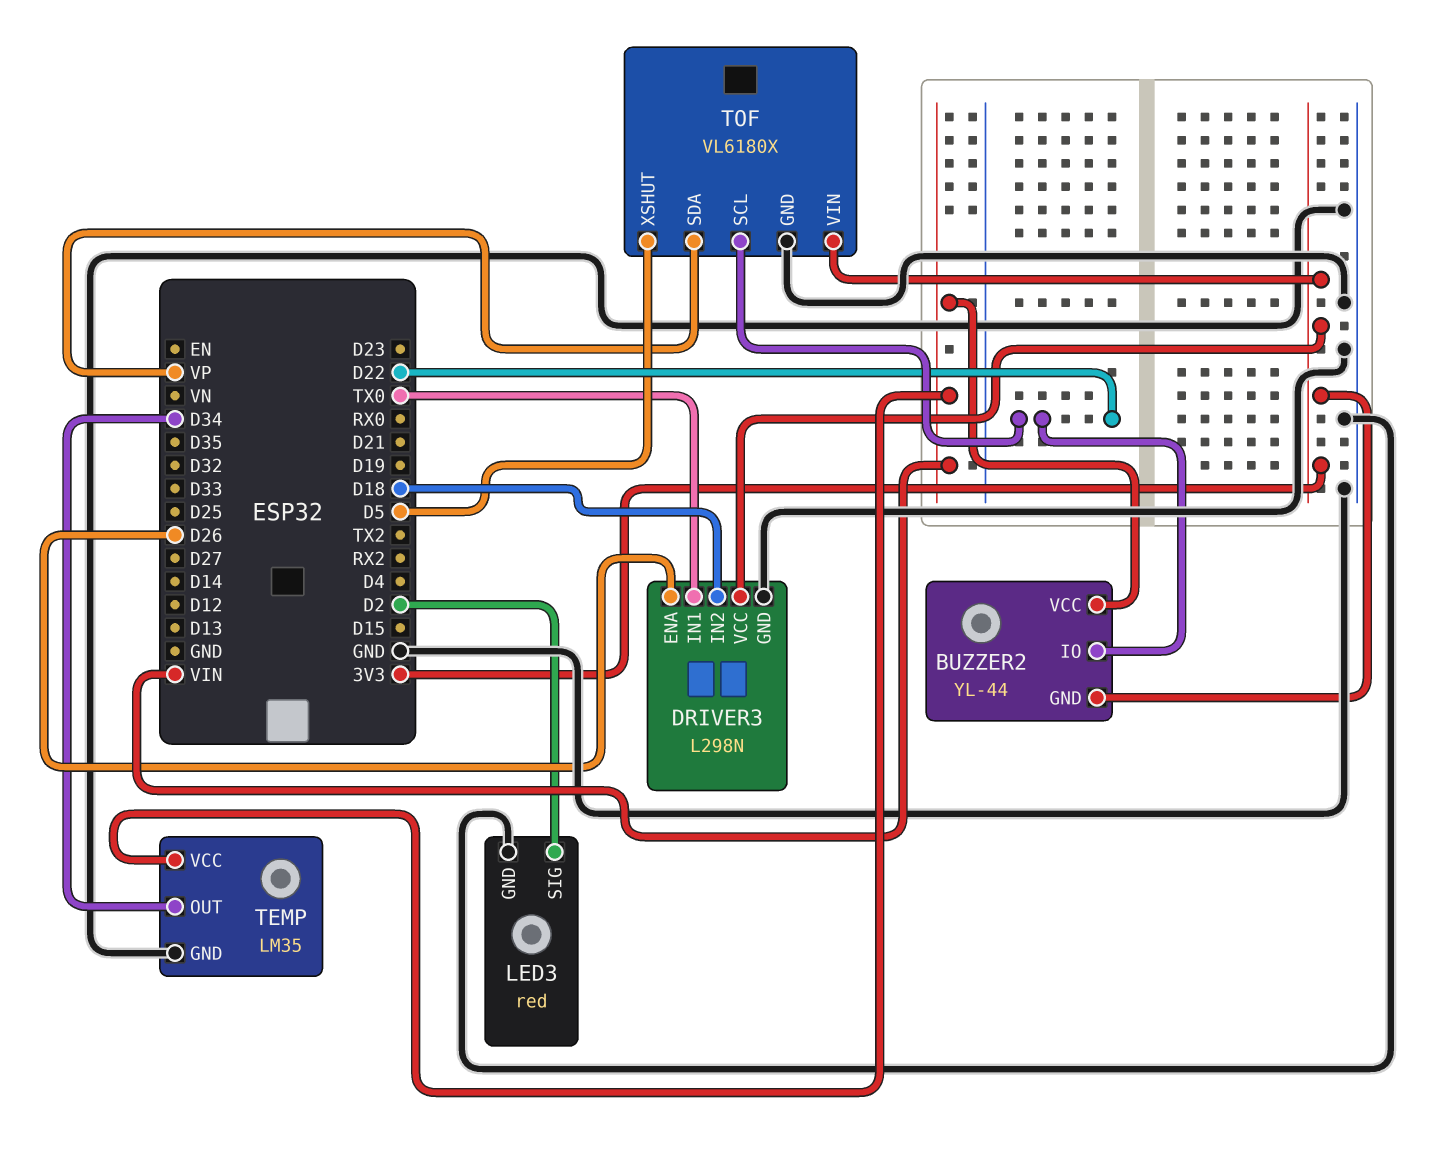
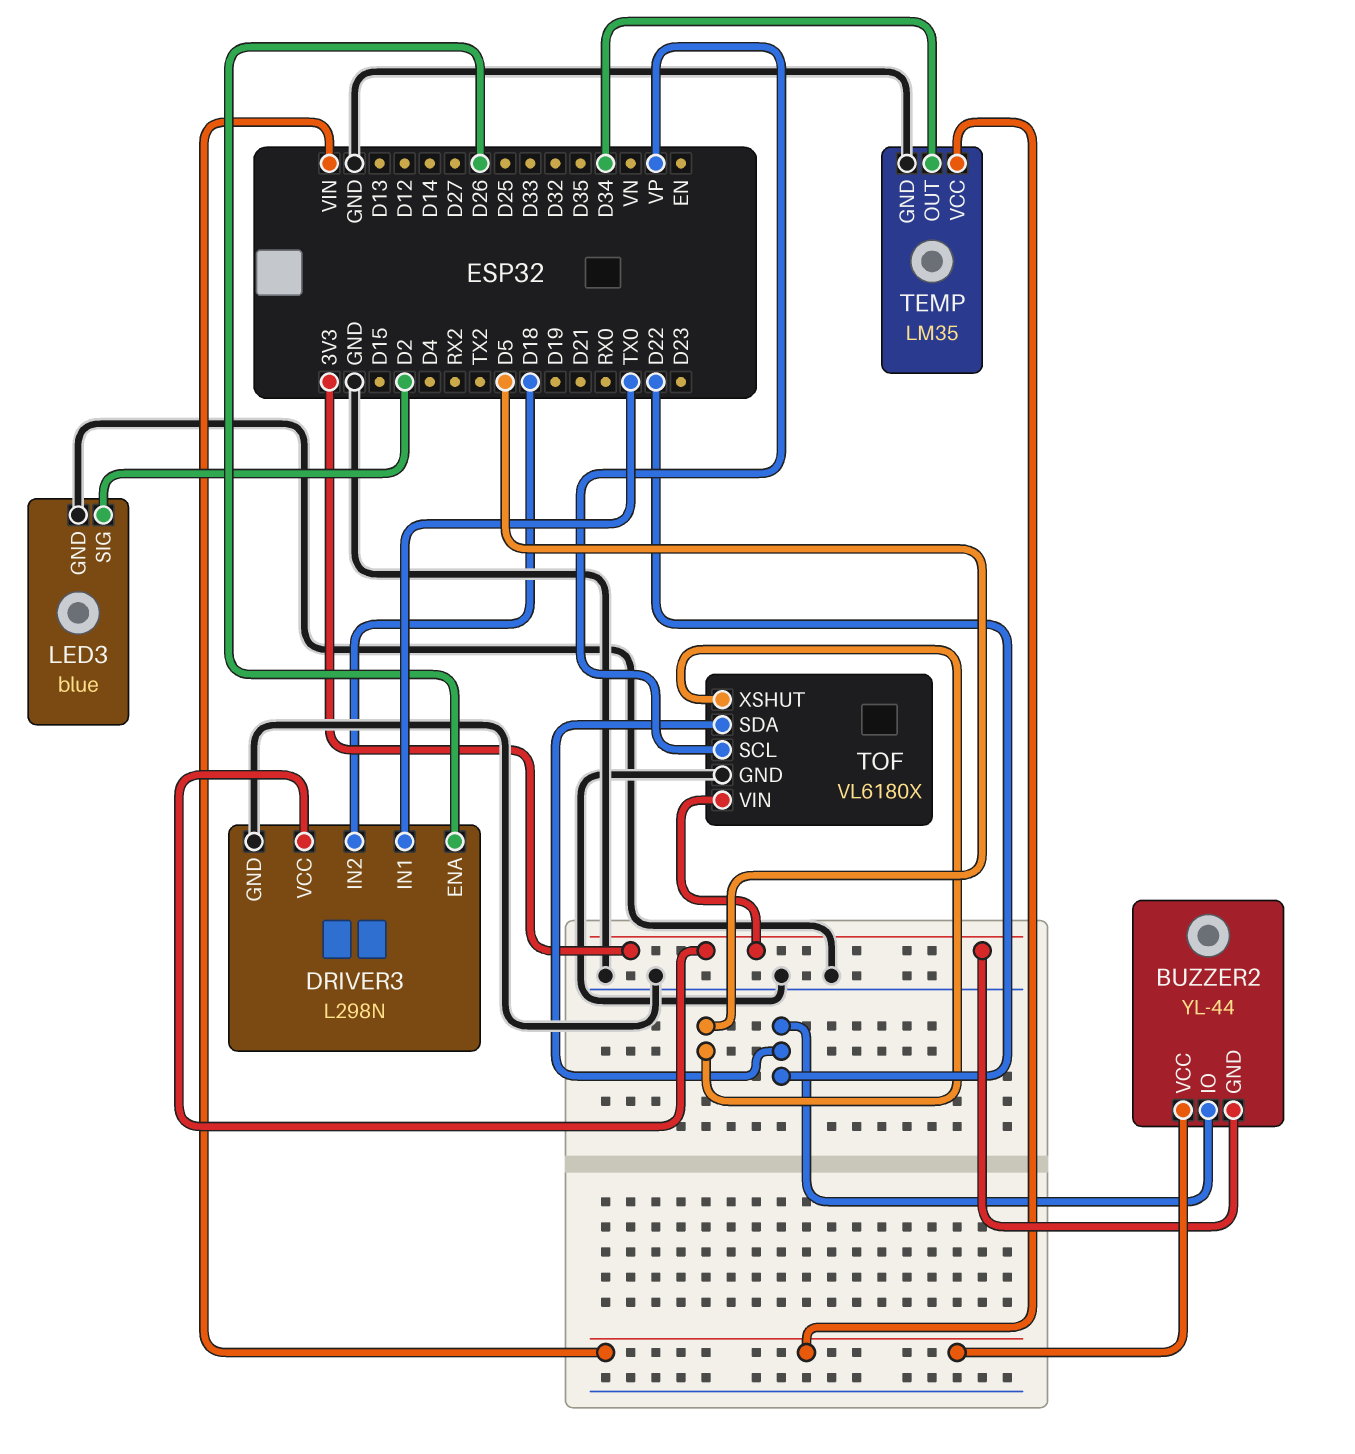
LED3: red -> blue
TOF pin SCL: D22 -> VP
TOF pin SDA: VP -> D22

